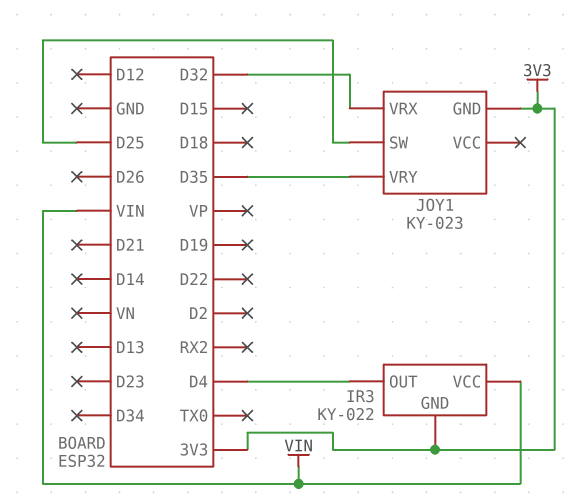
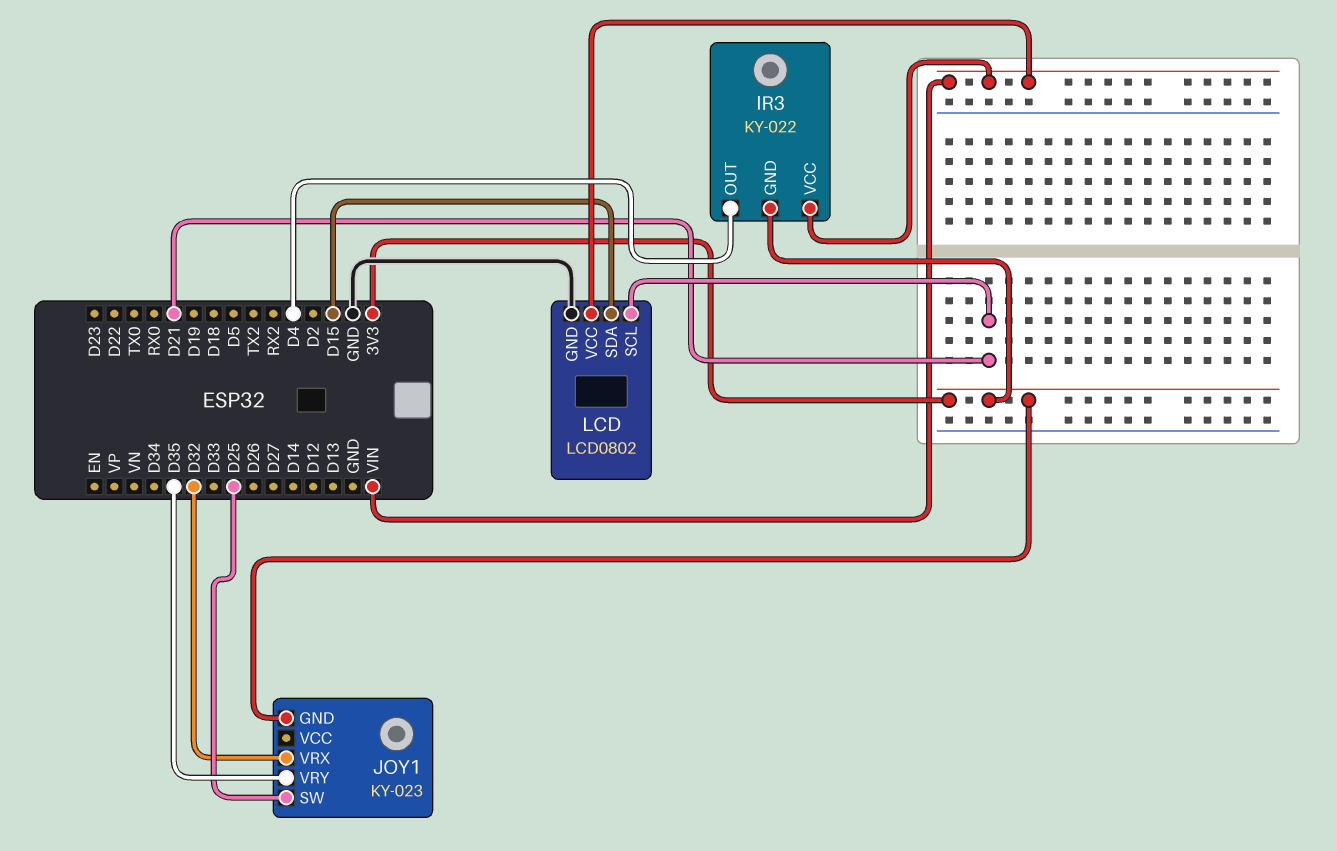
LCD: none -> LCD0802
LCD pin GND: none -> GND
LCD pin SCL: none -> D21
LCD pin SDA: none -> D15
LCD pin VCC: none -> VIN

